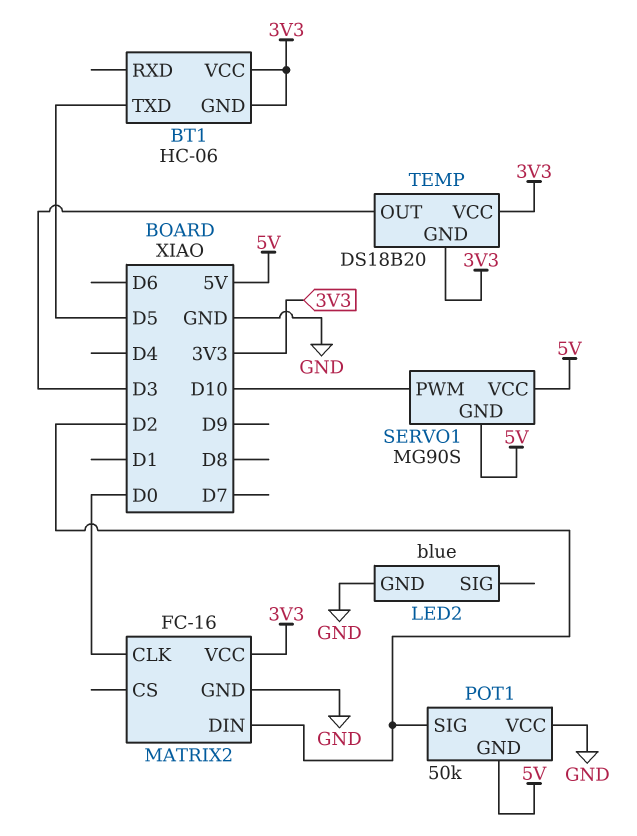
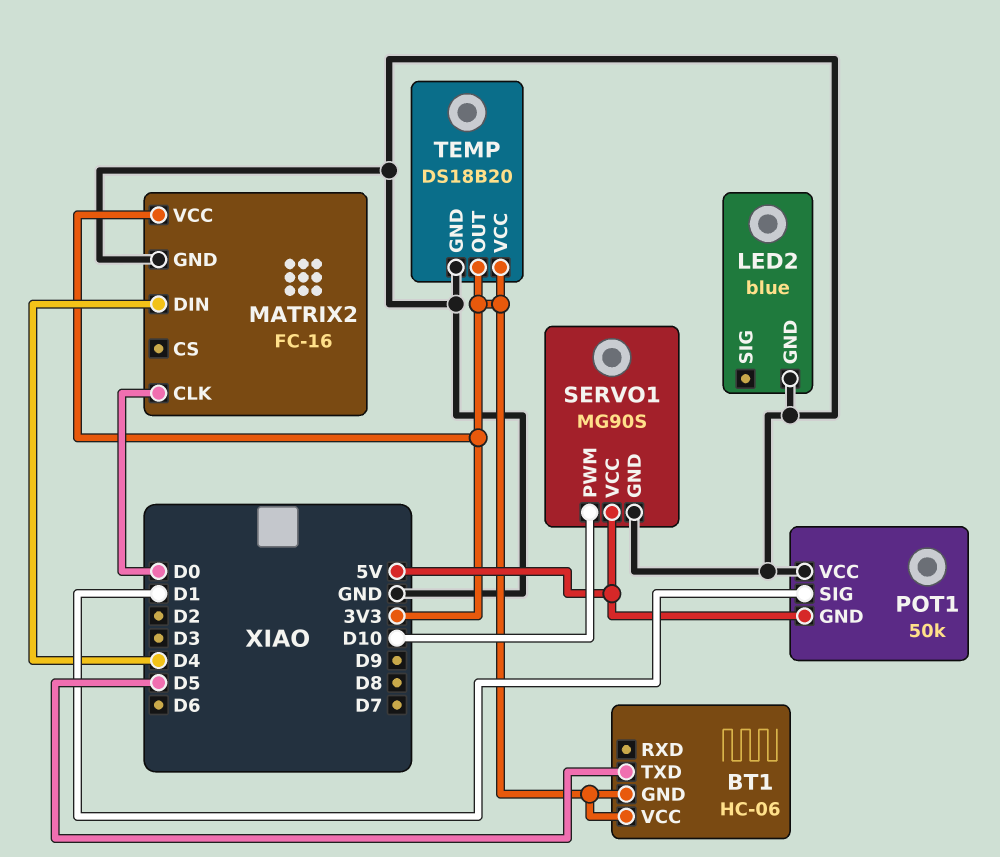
MATRIX2 pin DIN: D2 -> D4
POT1 pin SIG: D2 -> D1
SERVO1 pin GND: 5V -> GND
TEMP pin GND: 3V3 -> GND
TEMP pin OUT: D3 -> 3V3

